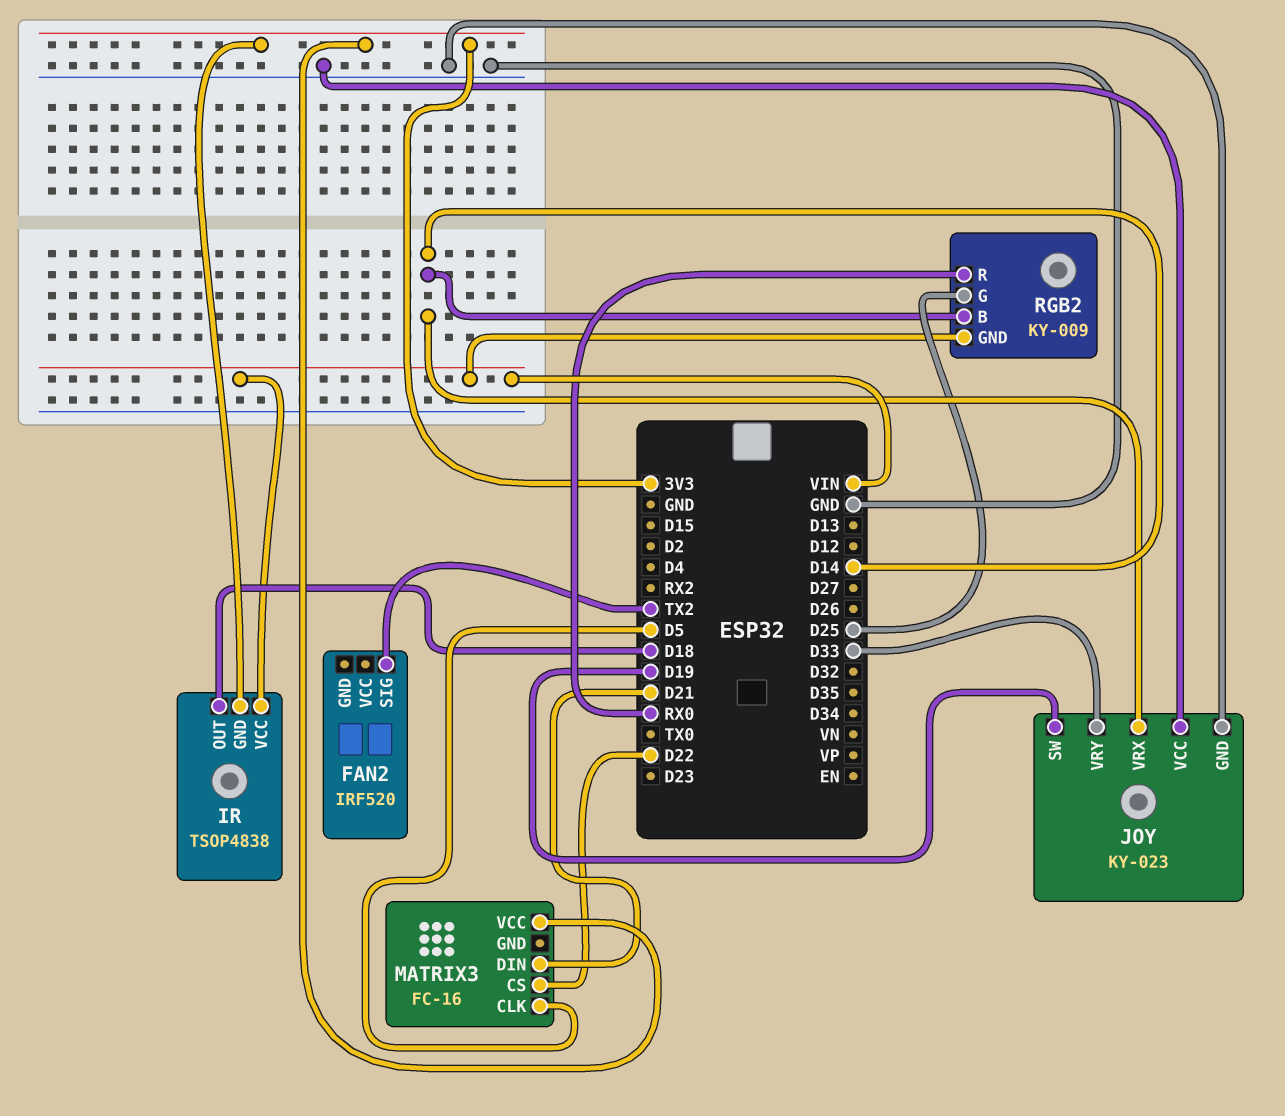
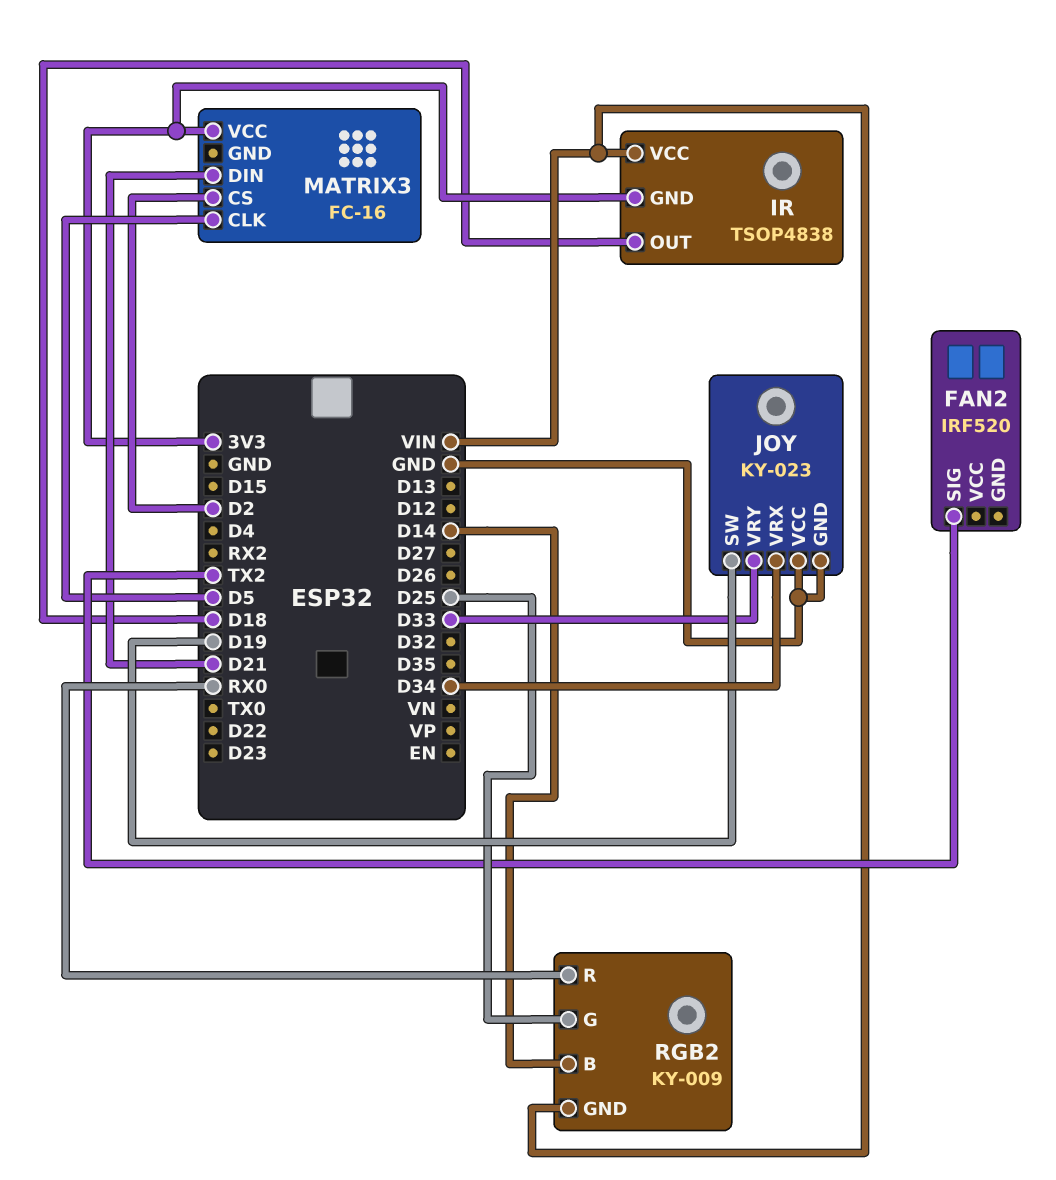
JOY pin VRX: D14 -> D34
MATRIX3 pin CS: D22 -> D2

